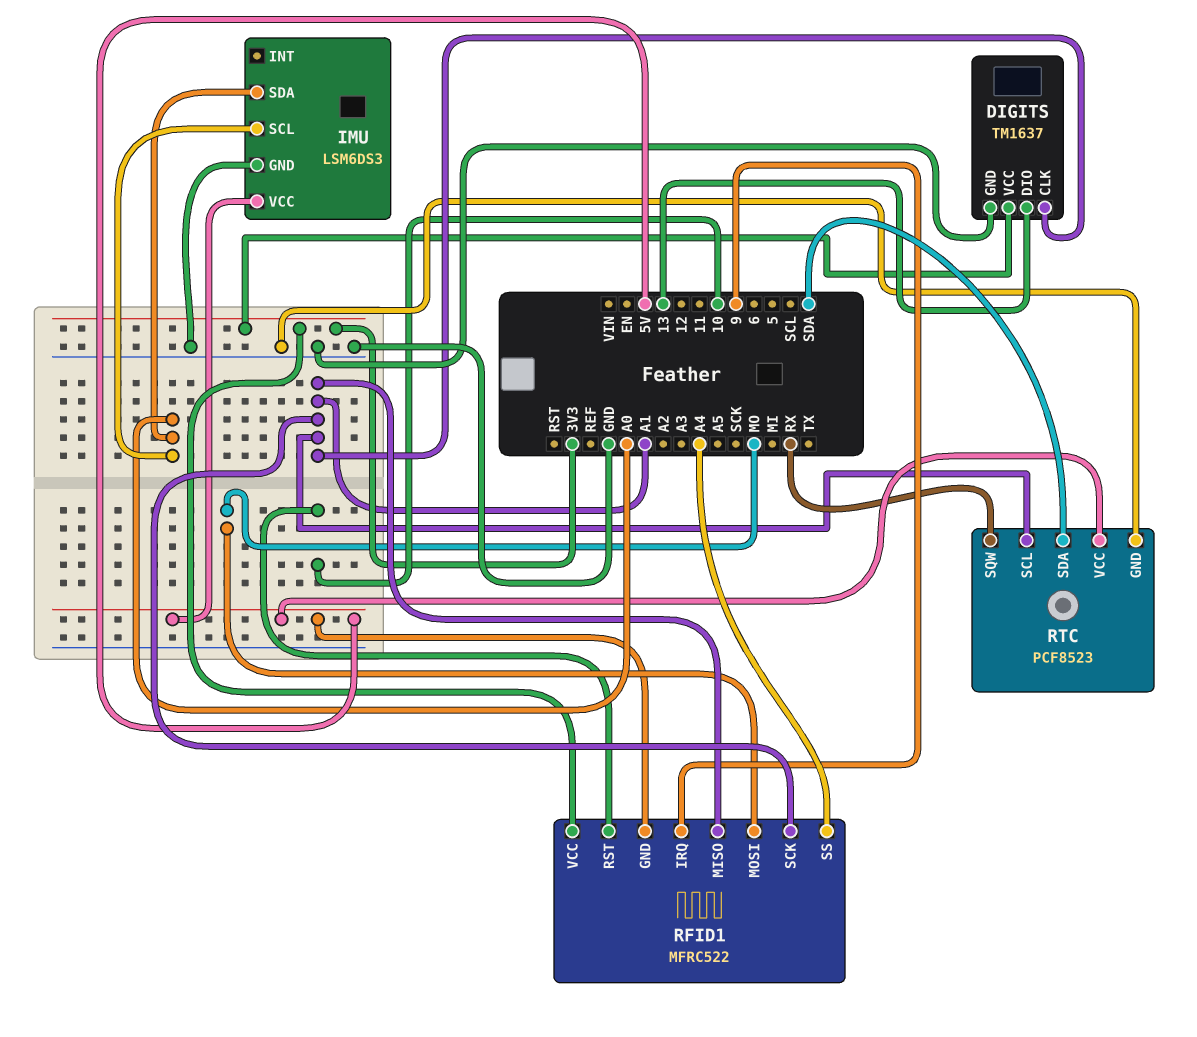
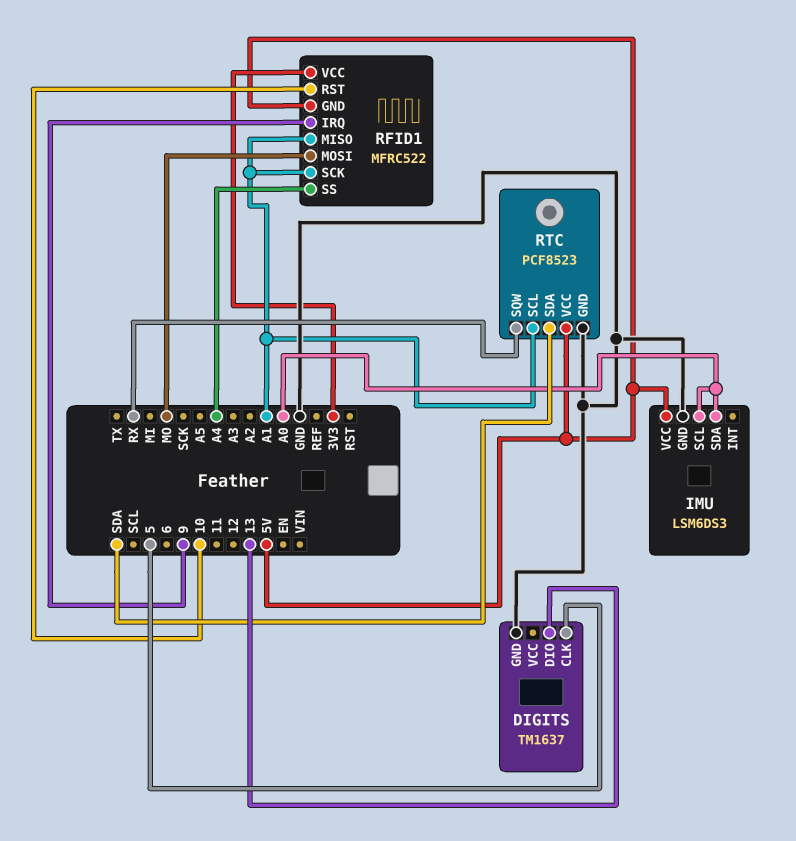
DIGITS pin CLK: A1 -> 5
DIGITS pin VCC: 3V3 -> none

